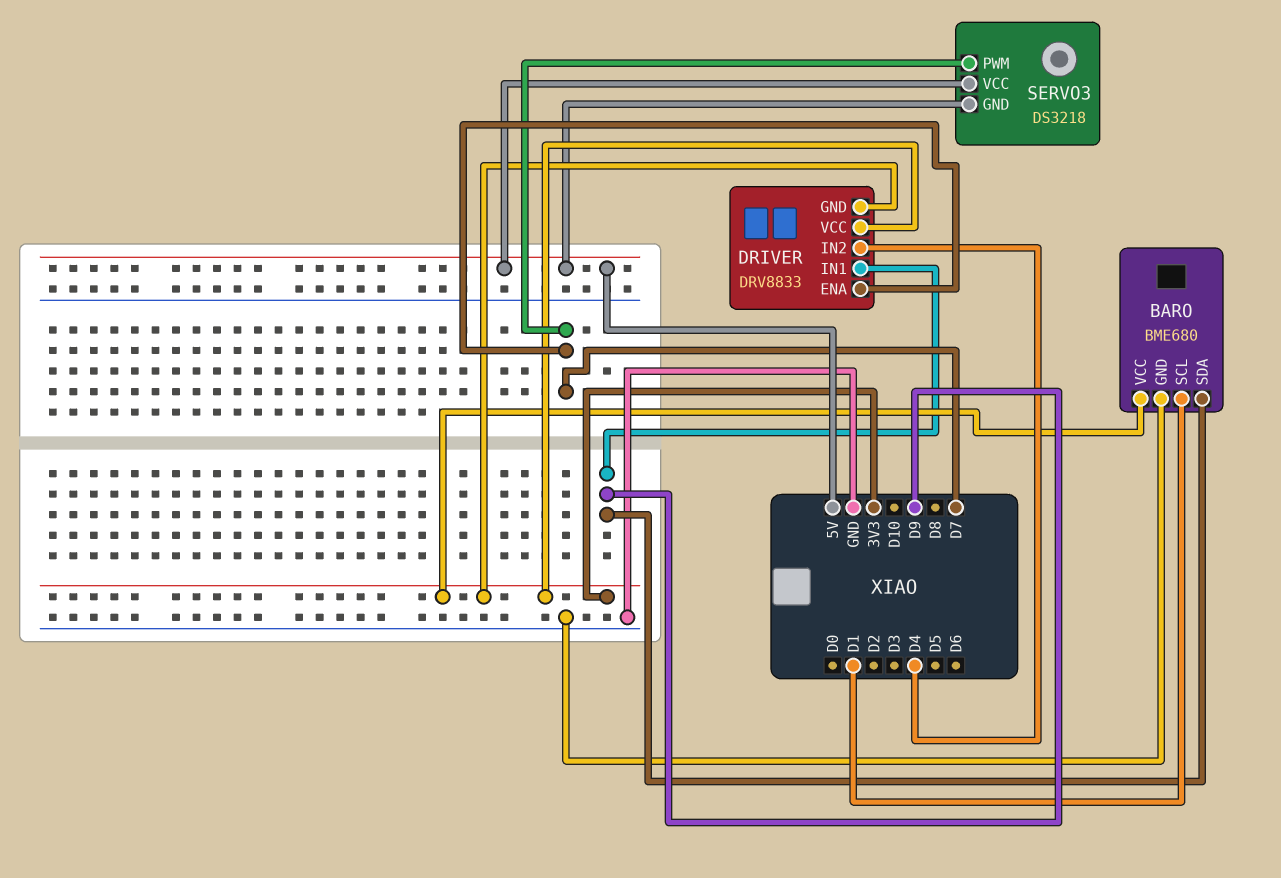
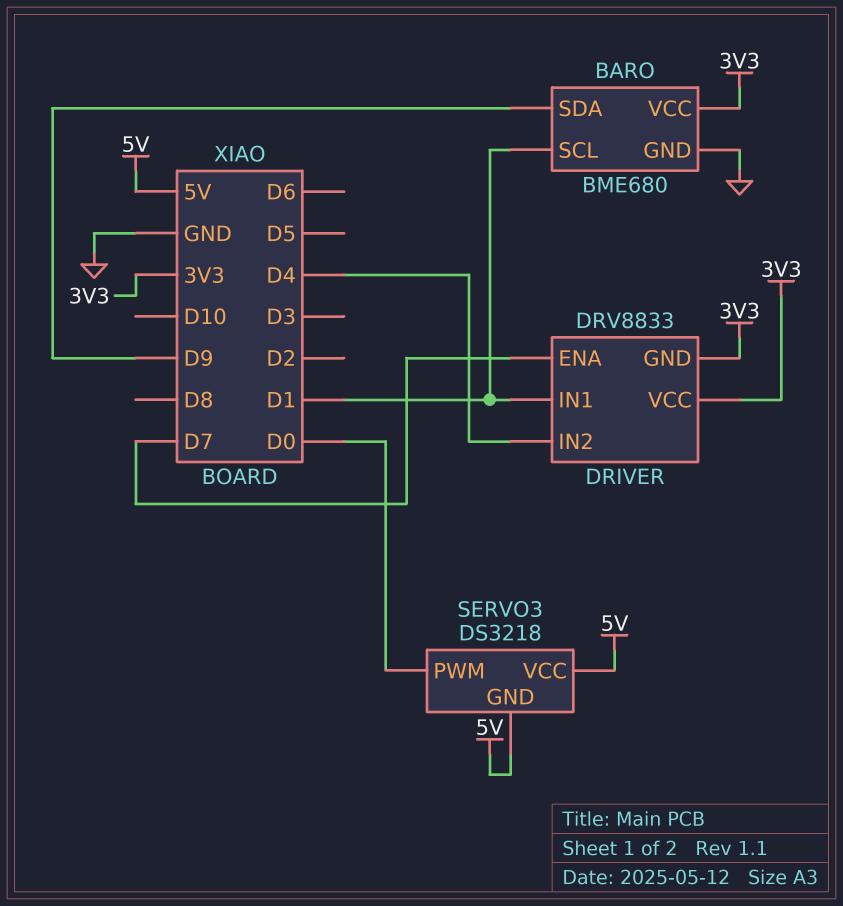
DRIVER pin IN1: D9 -> D1
SERVO3 pin PWM: D7 -> D0

